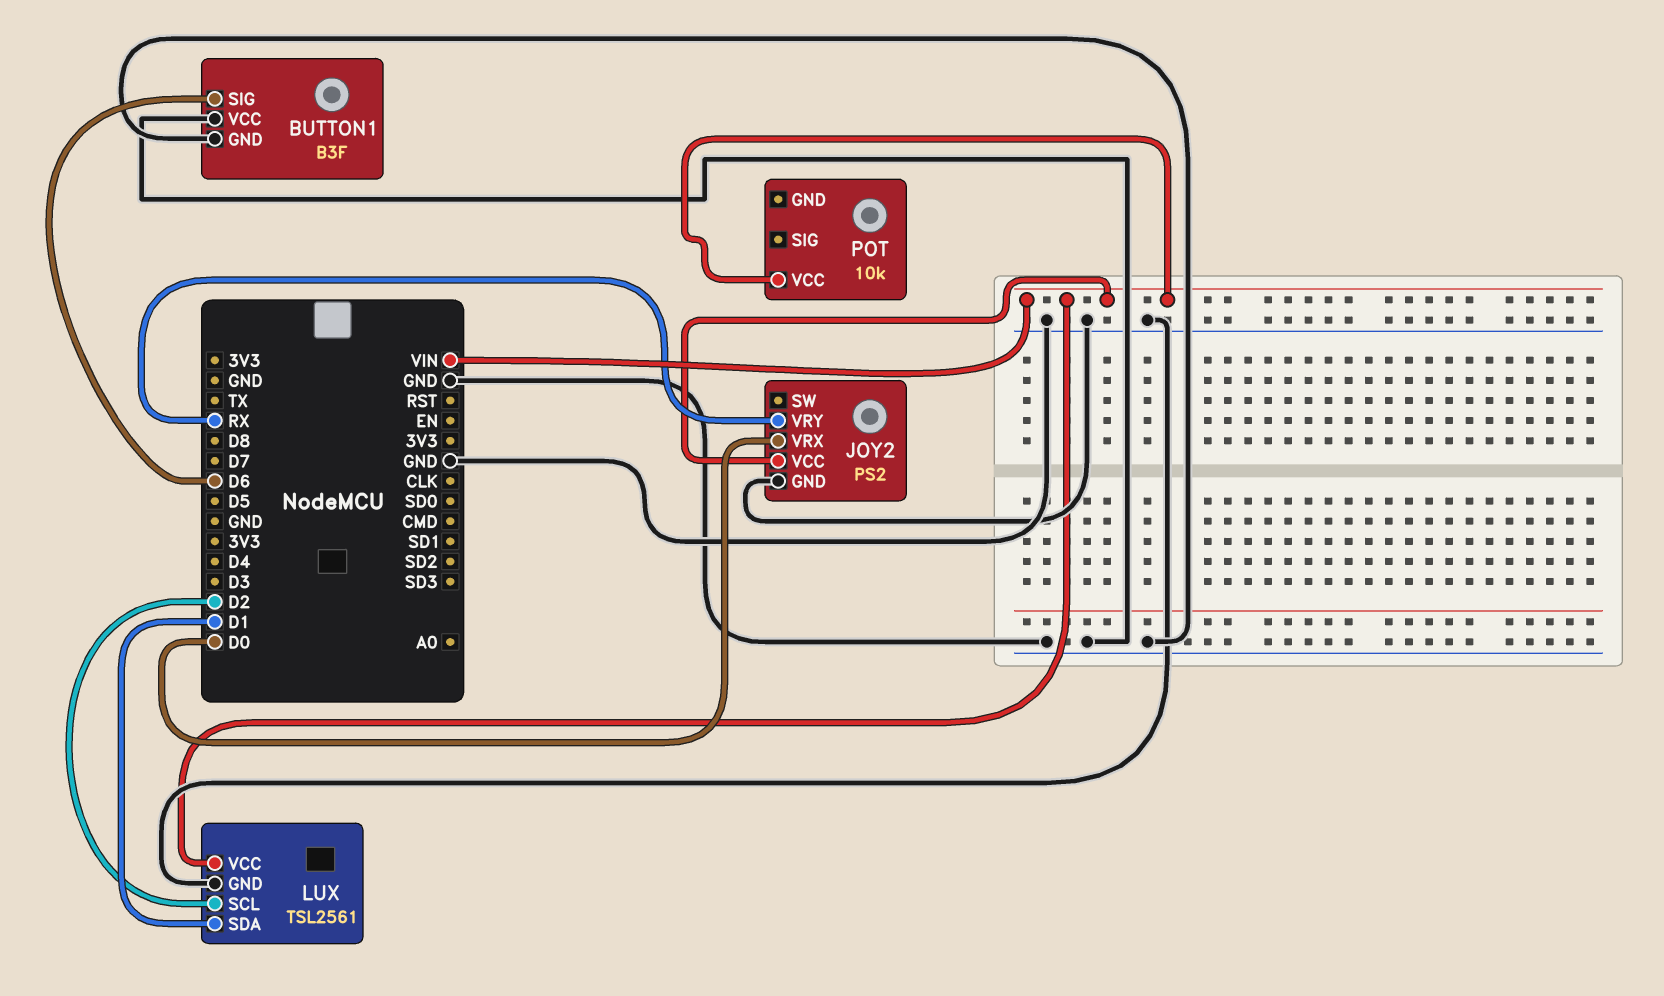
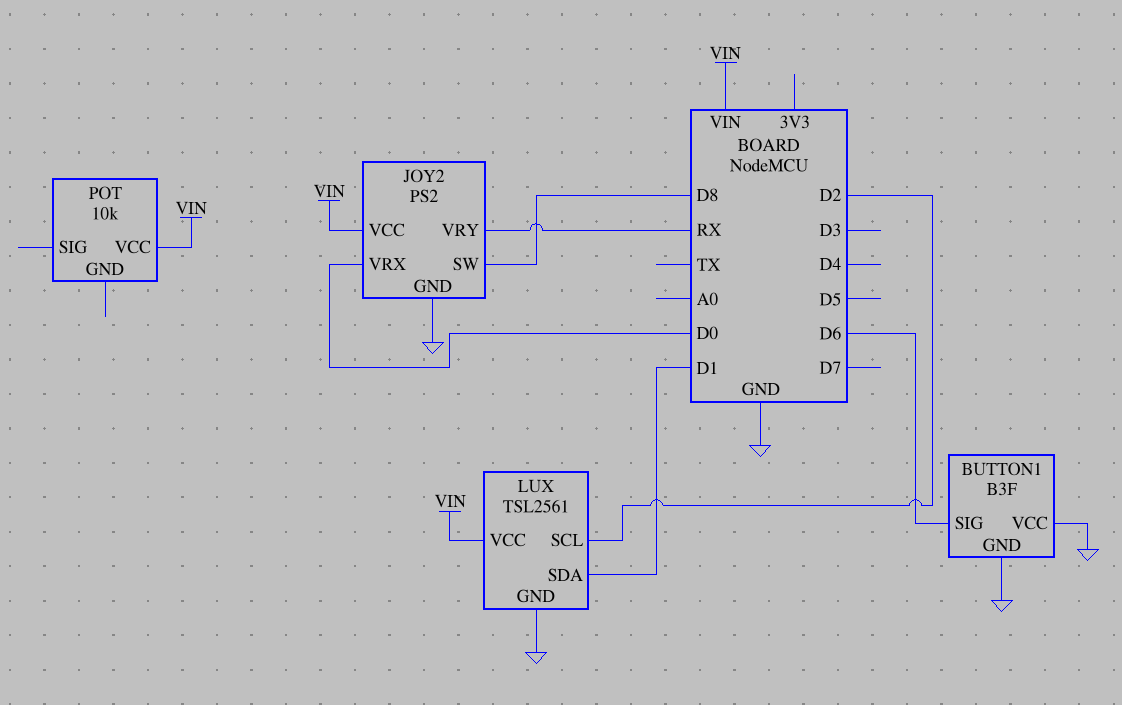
JOY2 pin SW: none -> D8

